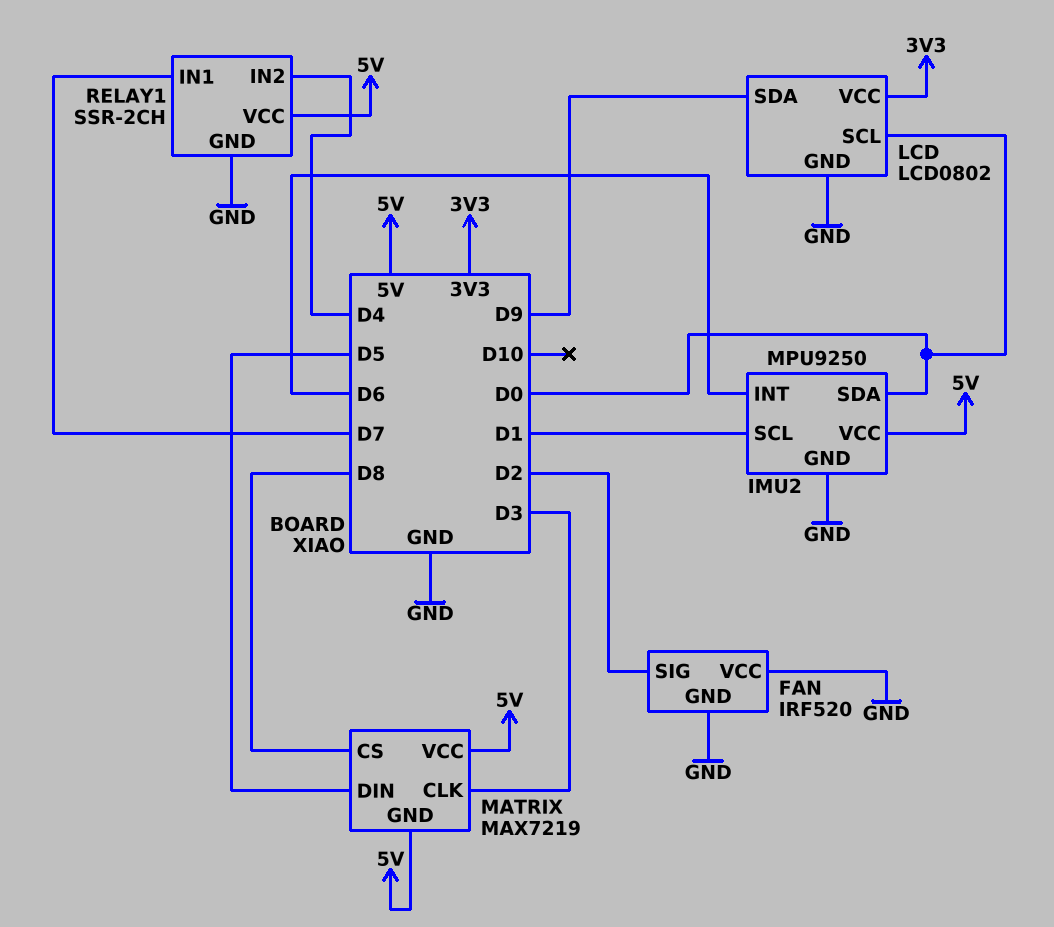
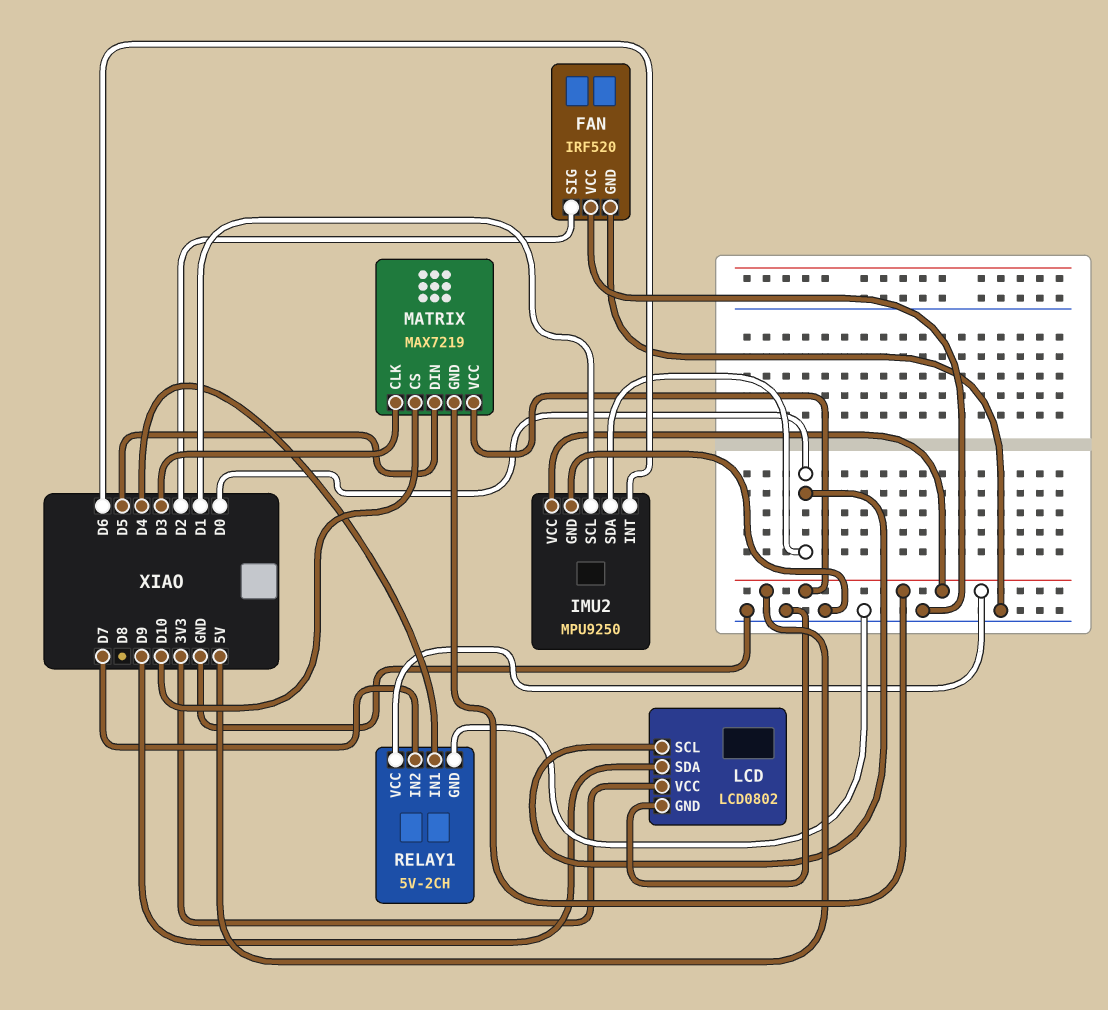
MATRIX pin CS: D8 -> D10
RELAY1: SSR-2CH -> 5V-2CH
RELAY1 pin IN1: D7 -> D4
RELAY1 pin IN2: D4 -> D7

